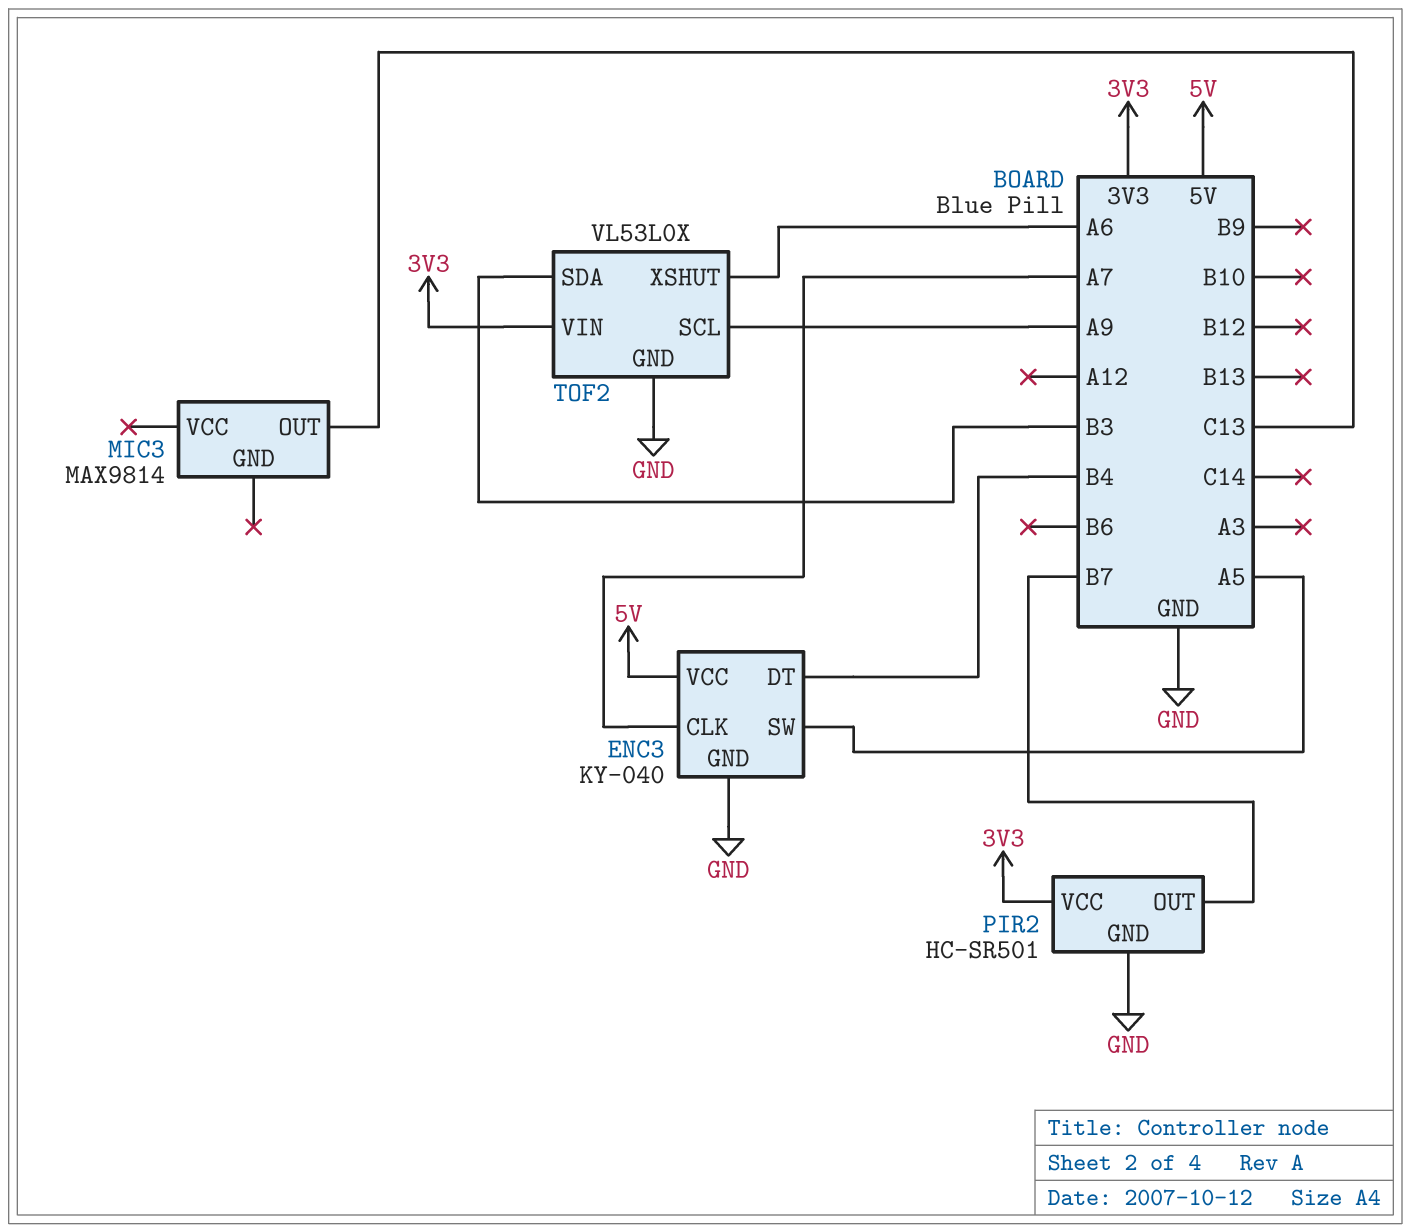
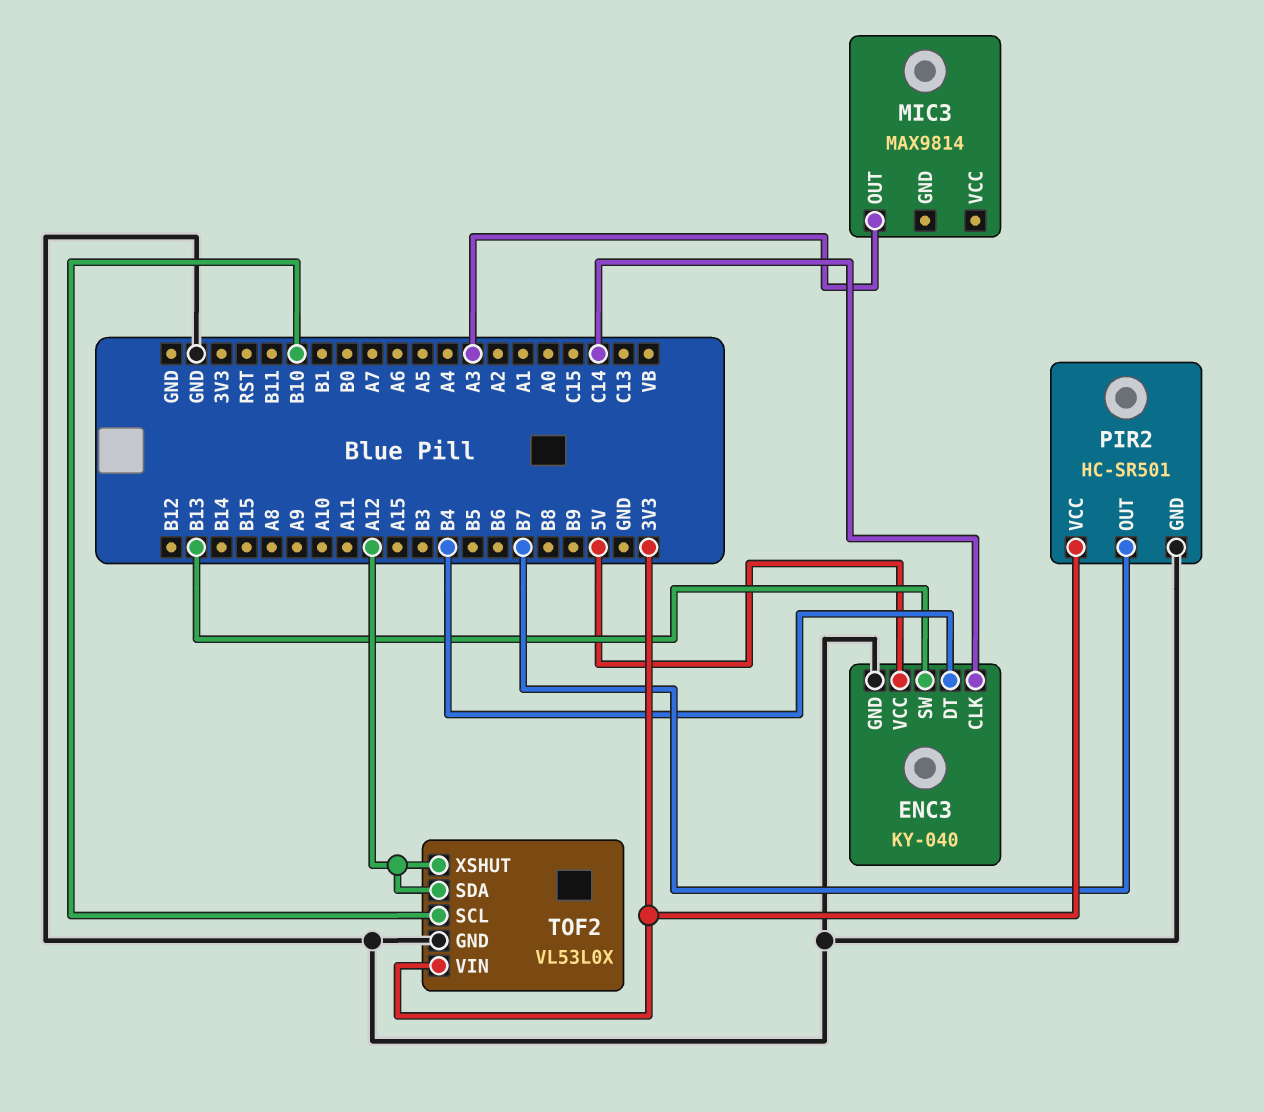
ENC3 pin CLK: A7 -> C14
ENC3 pin SW: A5 -> B13
MIC3 pin OUT: C13 -> A3
TOF2 pin SCL: A9 -> B10
TOF2 pin SDA: B3 -> A12
TOF2 pin XSHUT: A6 -> A12

